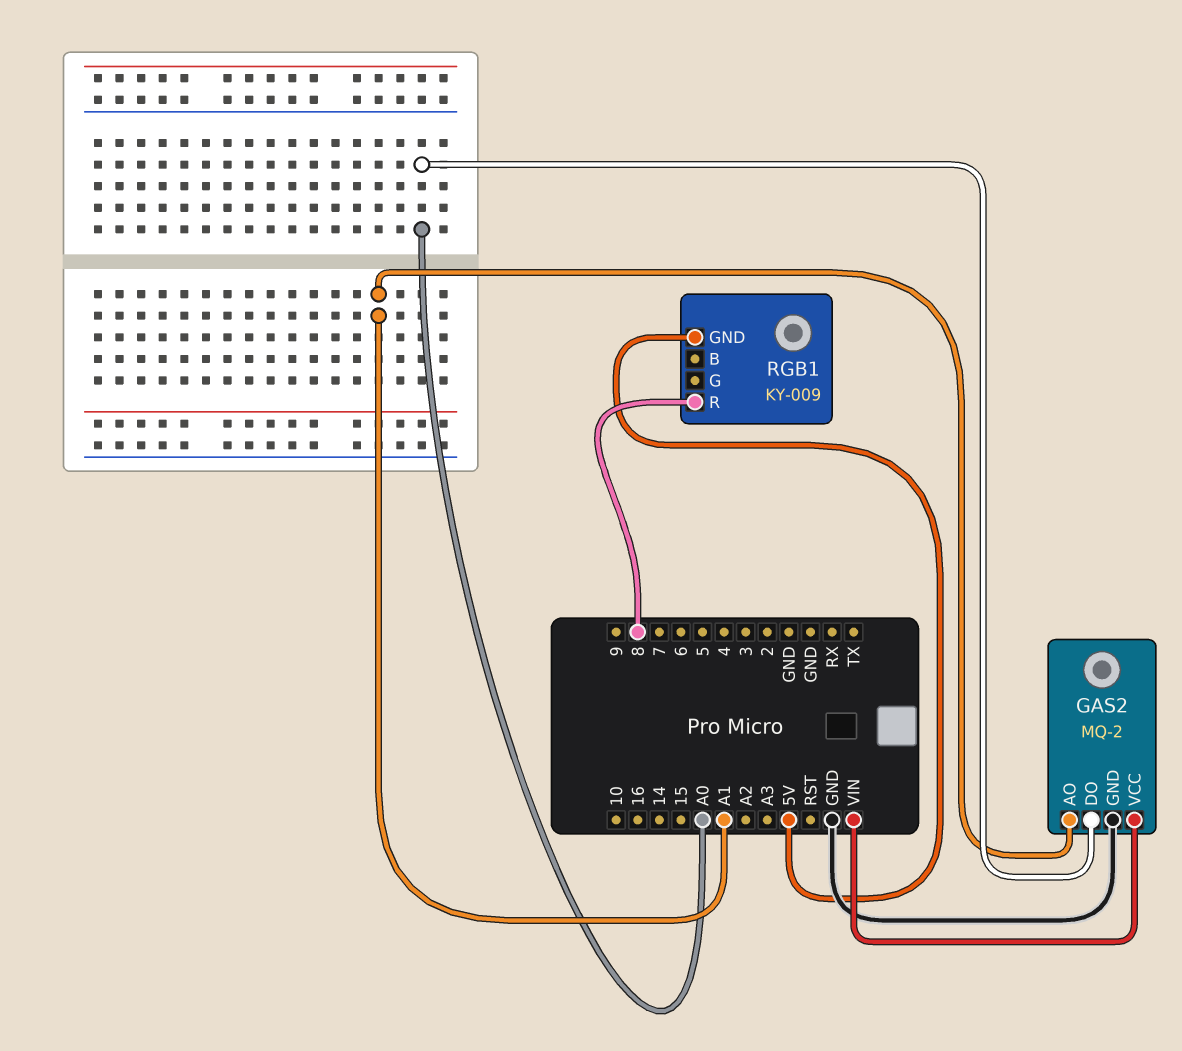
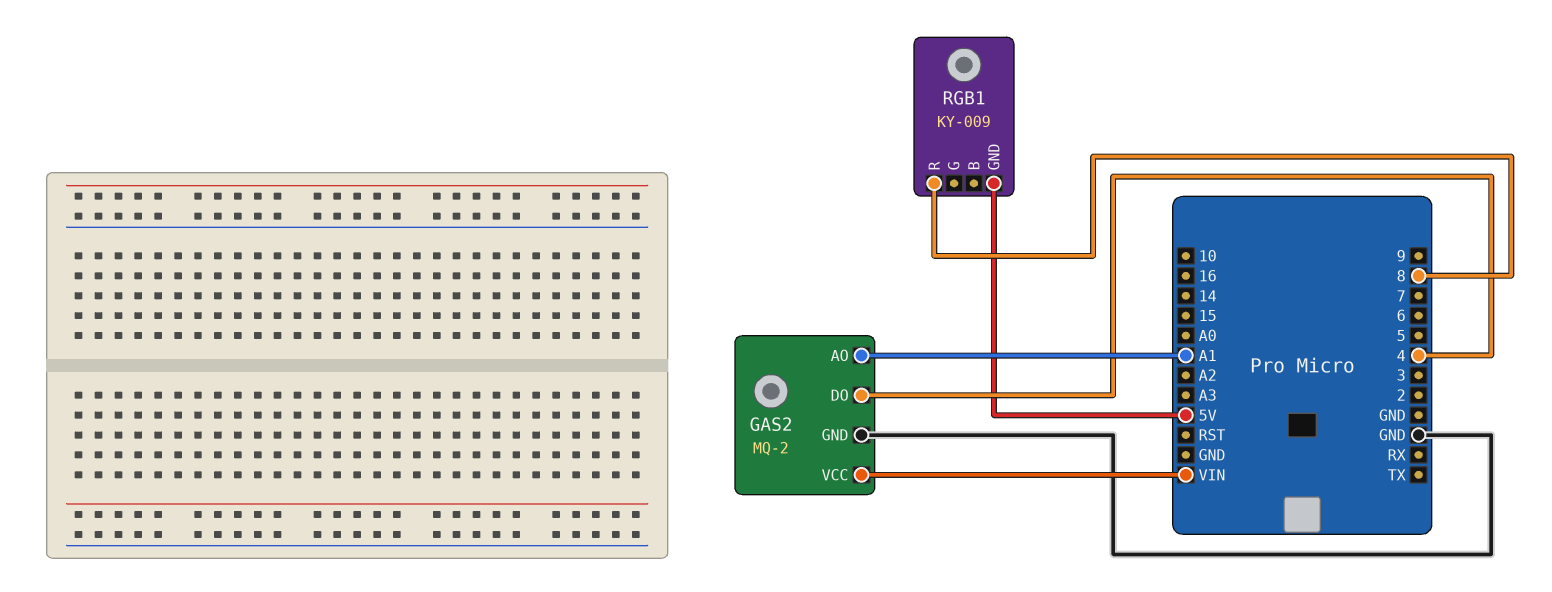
GAS2 pin DO: A0 -> 4

